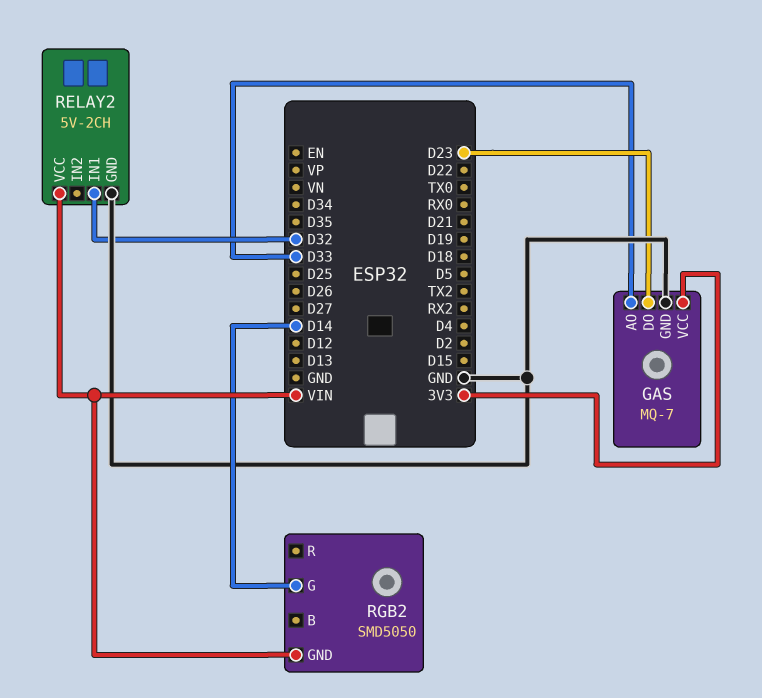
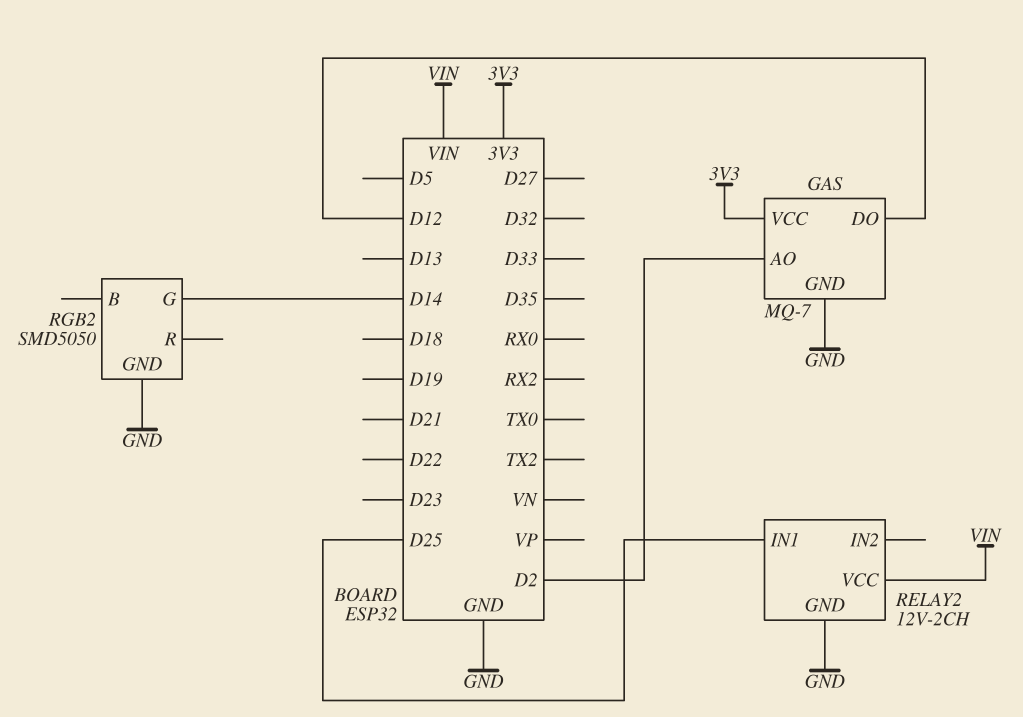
GAS pin AO: D33 -> D2
GAS pin DO: D23 -> D12
RELAY2: 5V-2CH -> 12V-2CH
RELAY2 pin IN1: D32 -> D25
RGB2 pin GND: VIN -> GND

